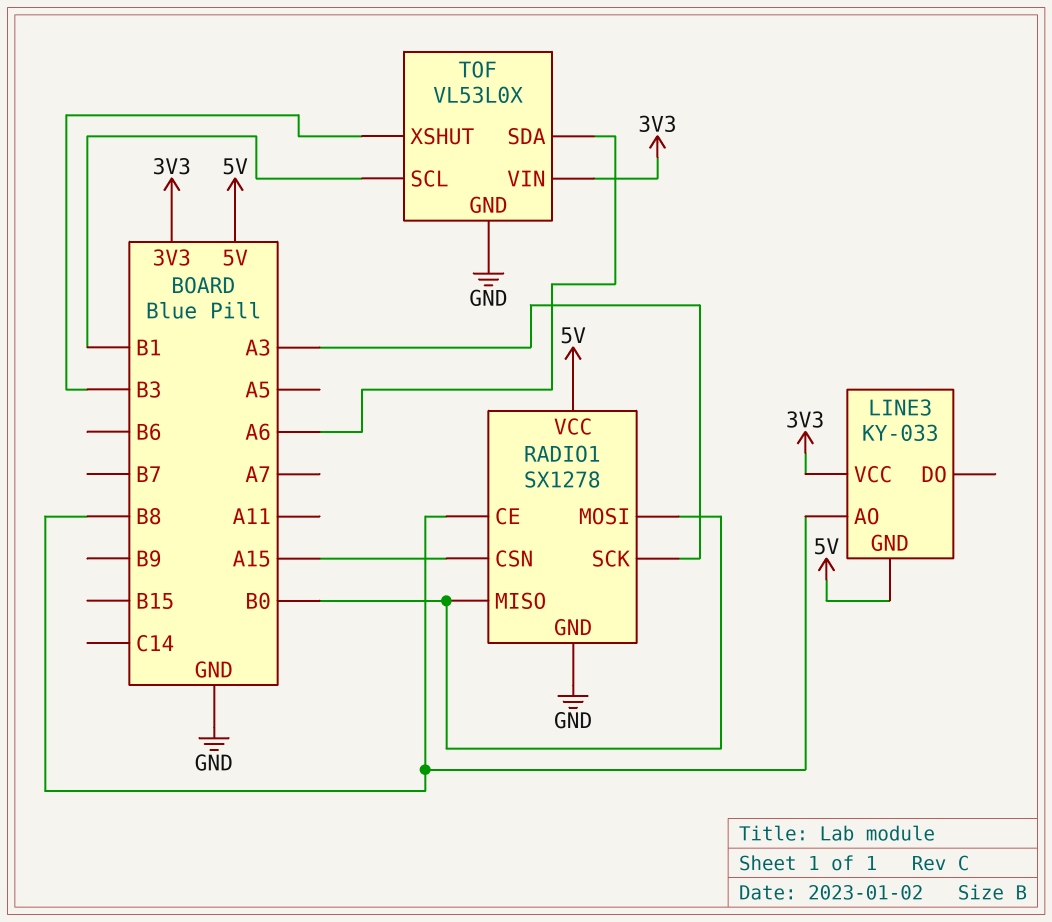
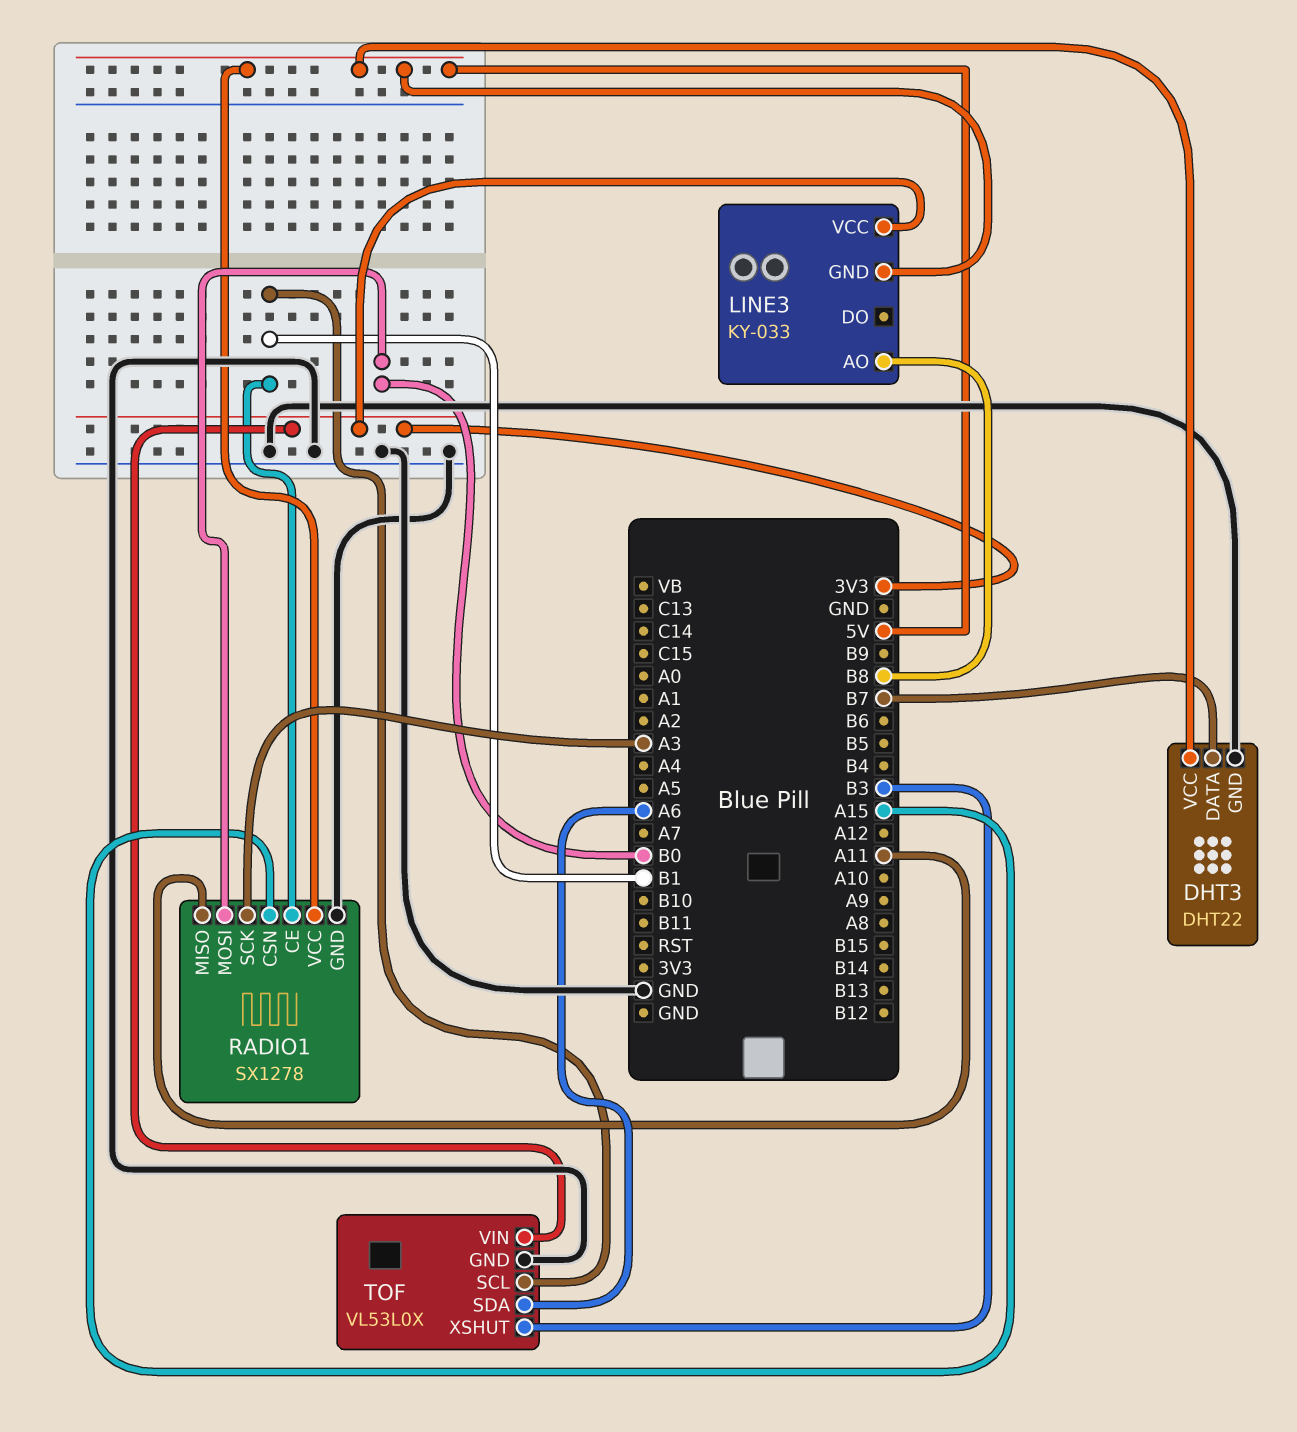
DHT3: none -> DHT22
DHT3 pin DATA: none -> B7
DHT3 pin GND: none -> GND
DHT3 pin VCC: none -> 5V
RADIO1 pin CE: B8 -> B1
RADIO1 pin MISO: B0 -> A11

